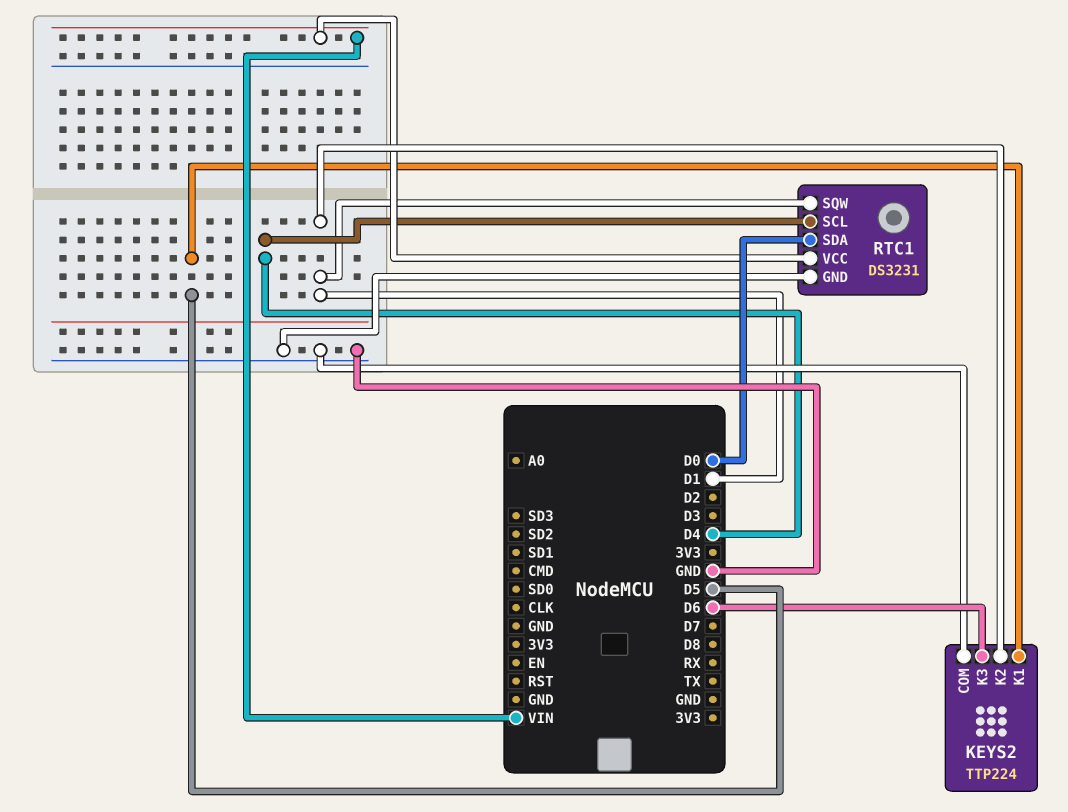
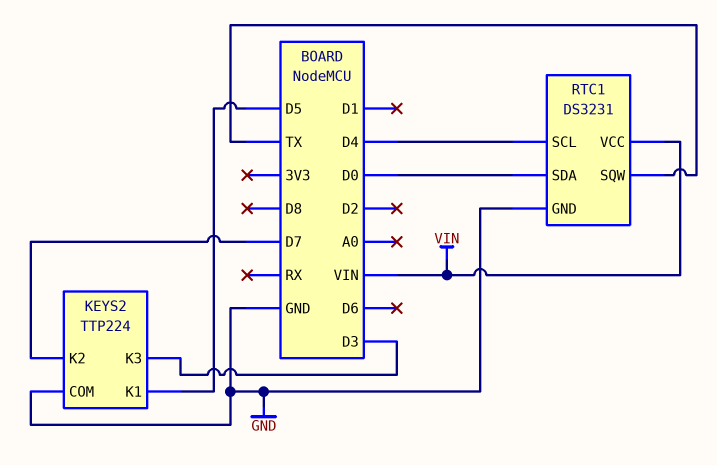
KEYS2 pin K2: D1 -> D7
KEYS2 pin K3: D6 -> D3
RTC1 pin SQW: D1 -> TX

